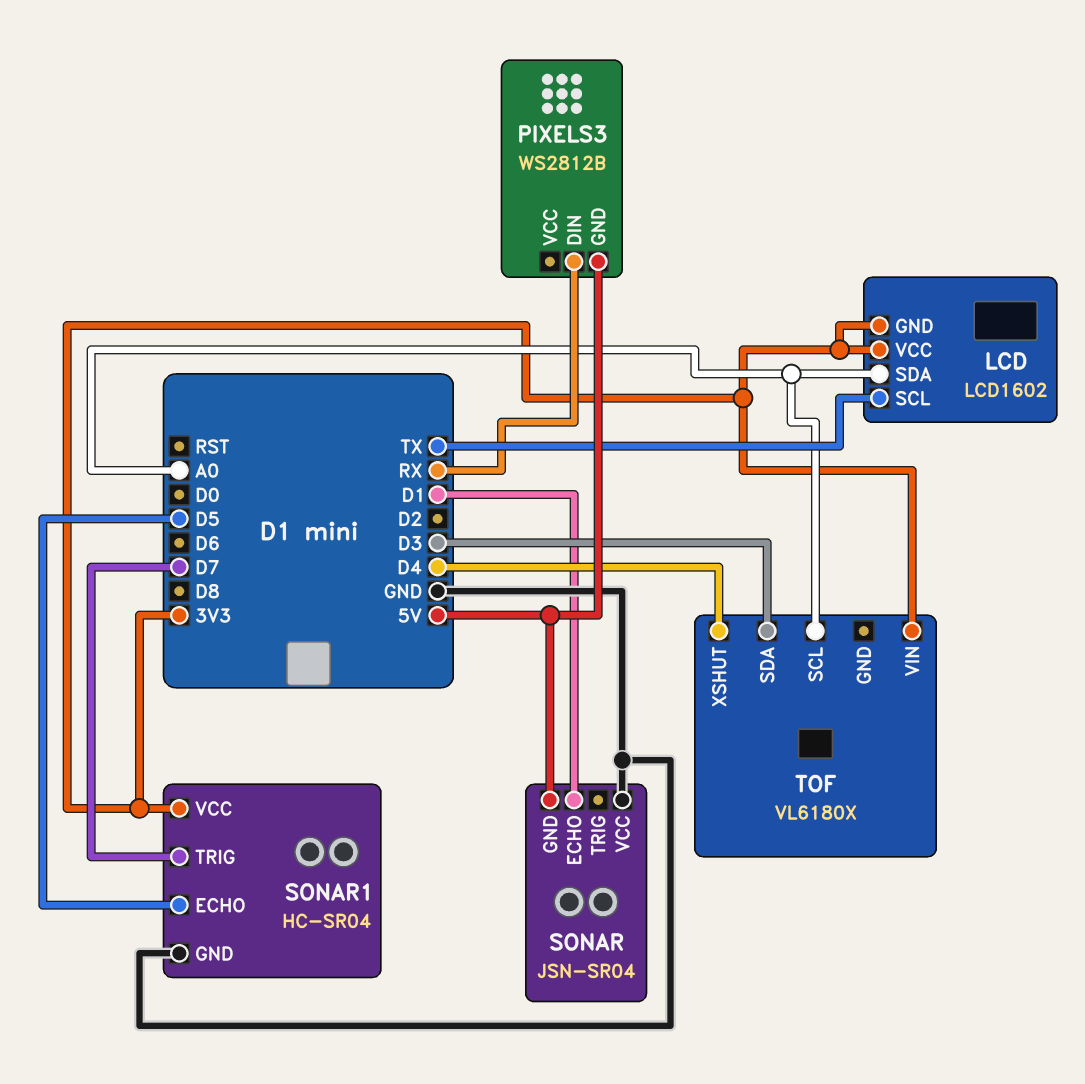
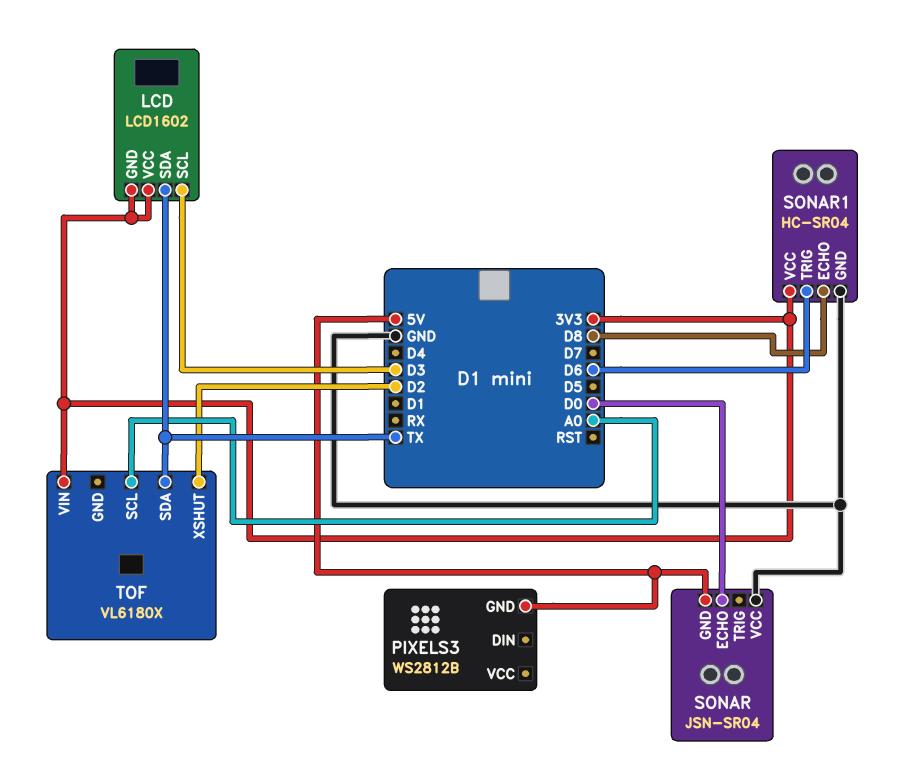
LCD pin SCL: TX -> D3
LCD pin SDA: A0 -> TX
PIXELS3 pin DIN: RX -> none
SONAR pin ECHO: D1 -> D0
SONAR1 pin ECHO: D5 -> D8
SONAR1 pin TRIG: D7 -> D6
TOF pin SDA: D3 -> TX
TOF pin XSHUT: D4 -> D2

